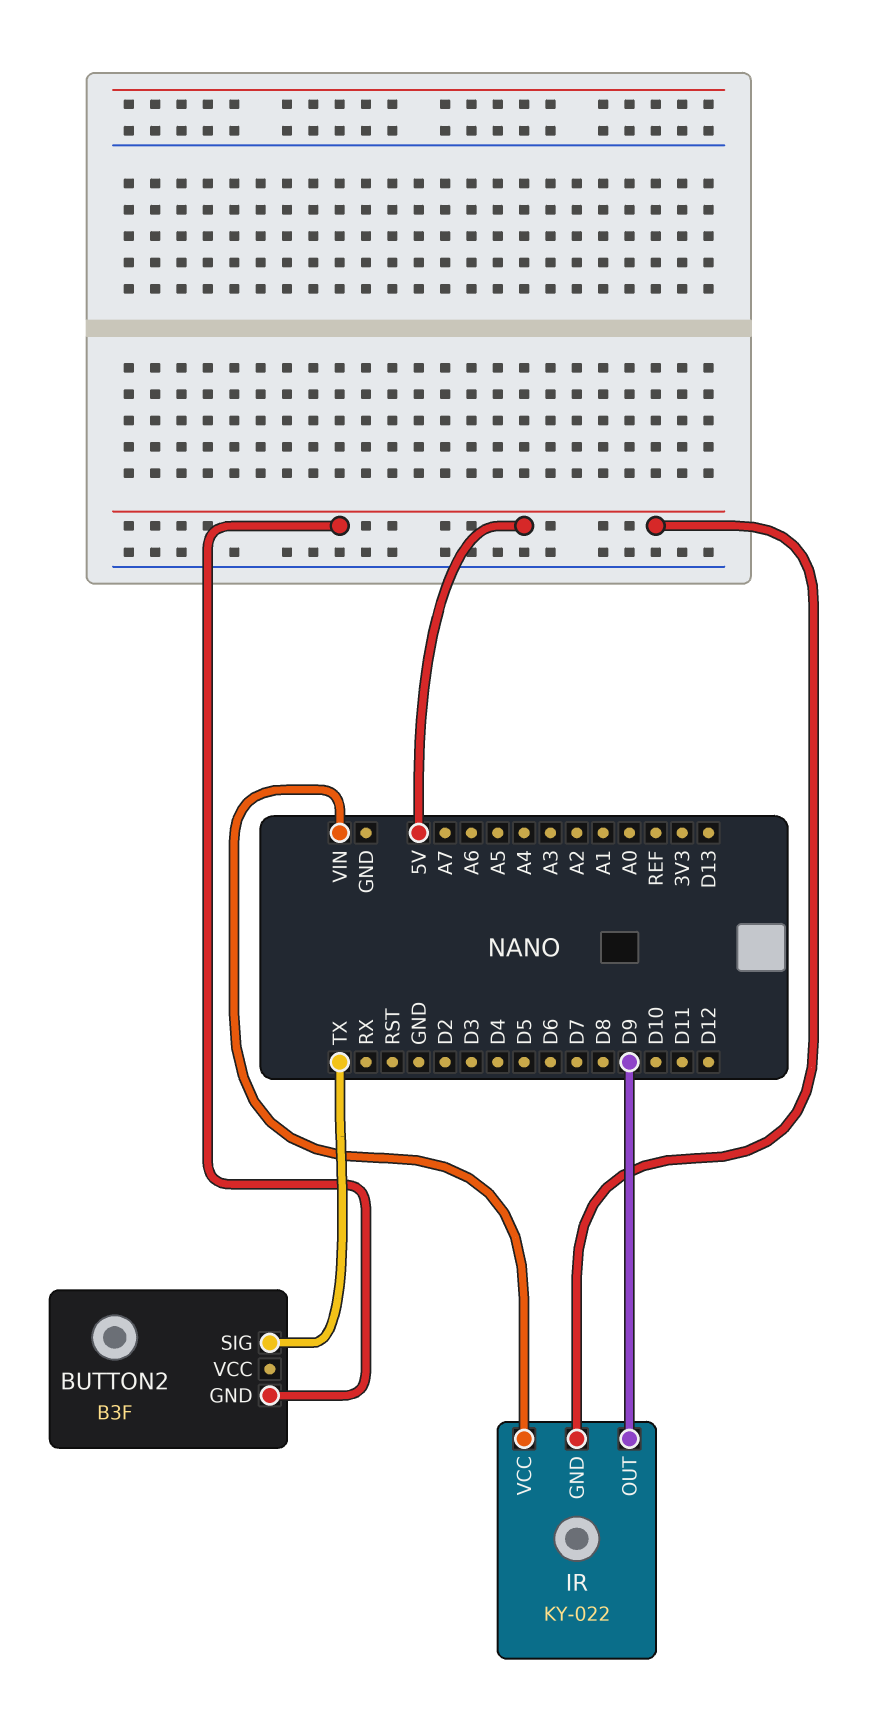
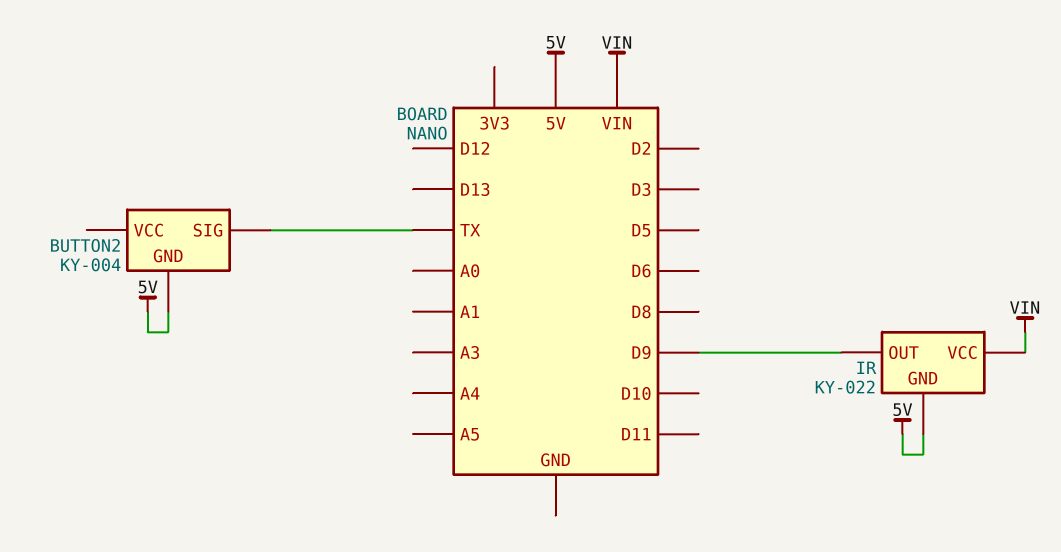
BUTTON2: B3F -> KY-004

